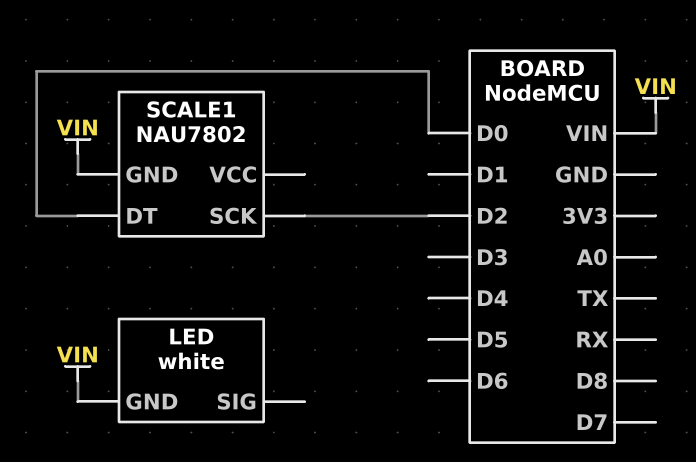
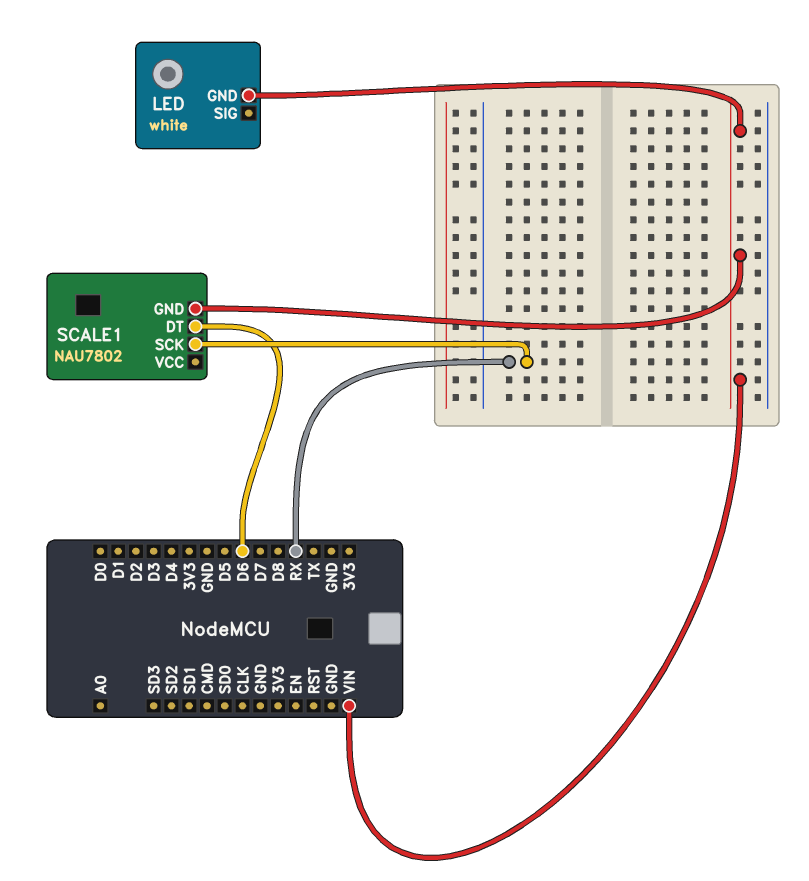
SCALE1 pin DT: D0 -> D6
SCALE1 pin SCK: D2 -> RX

